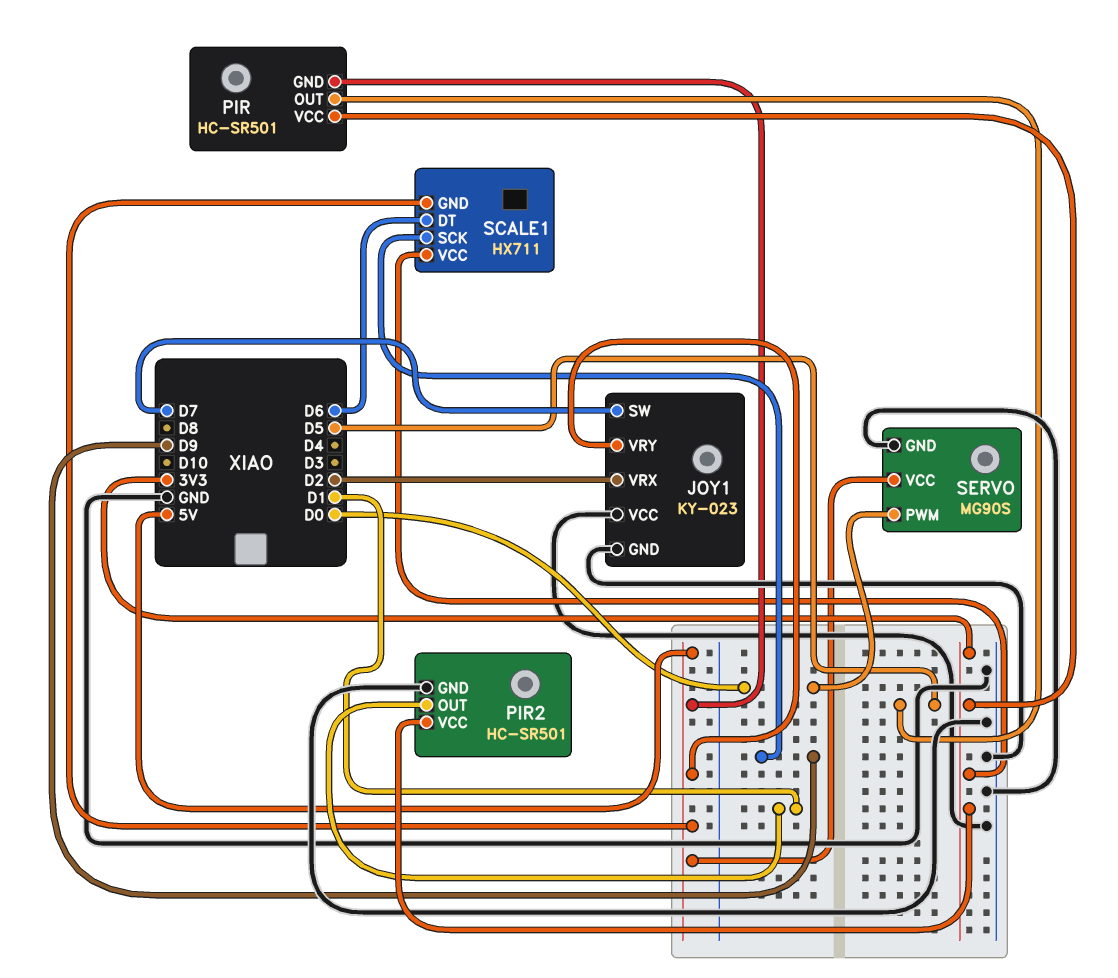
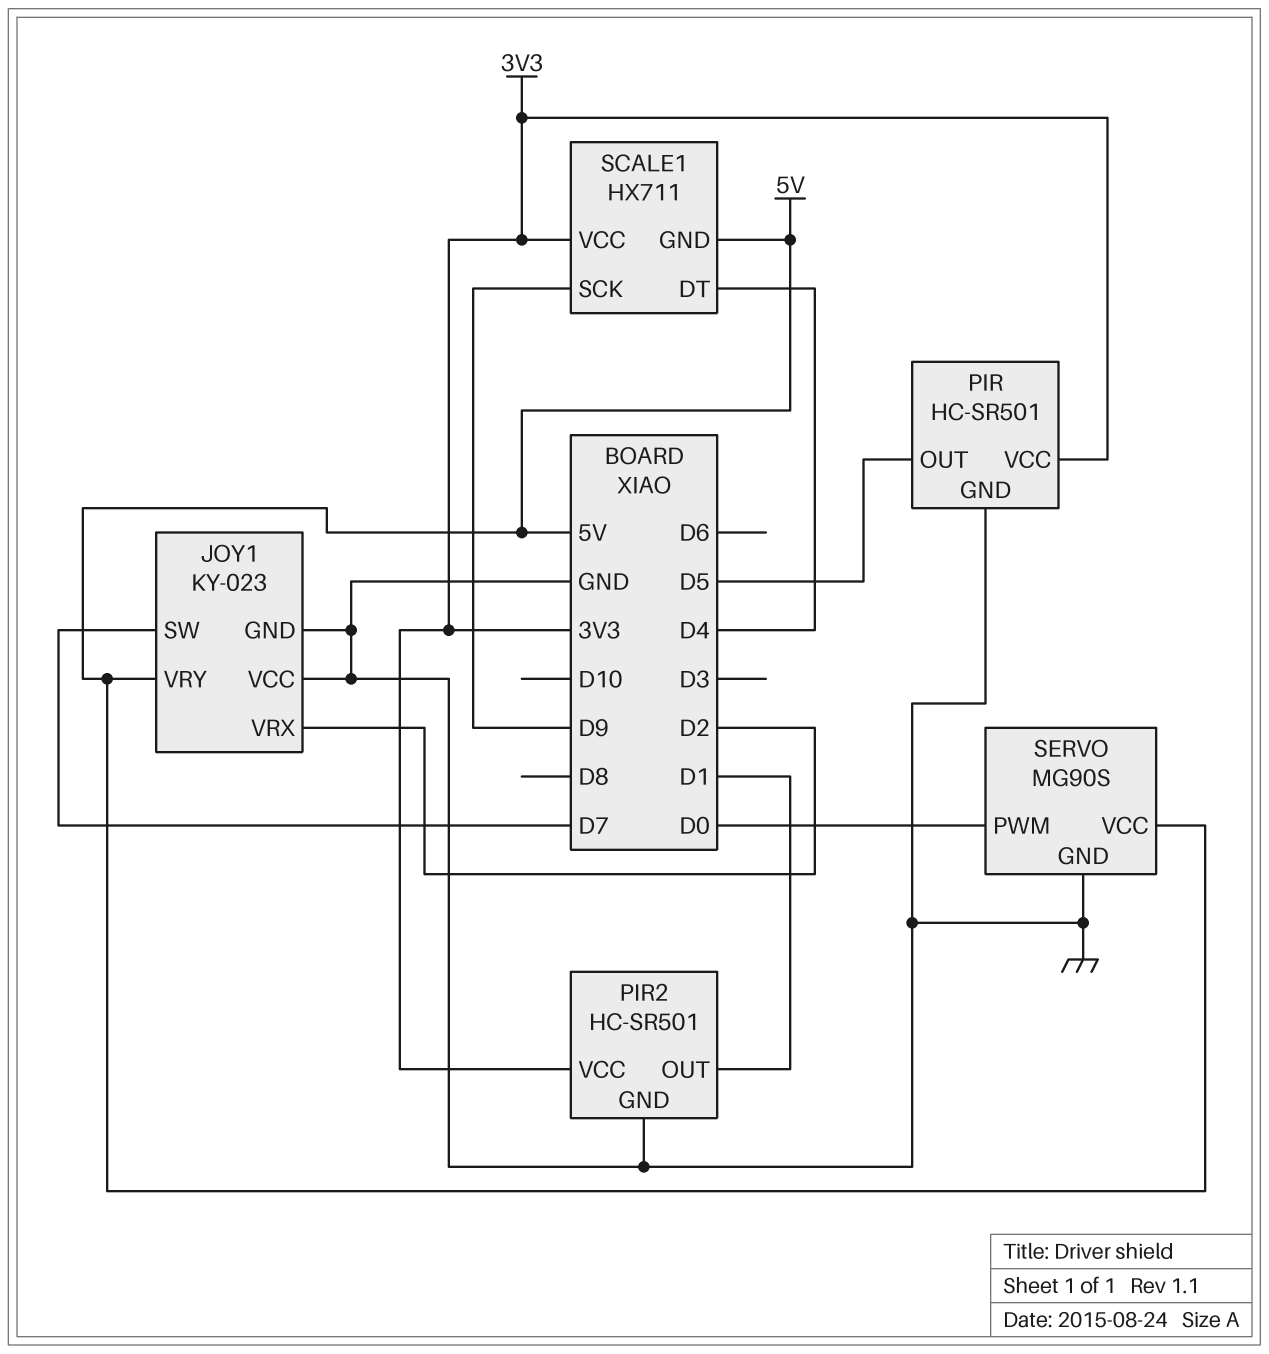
PIR pin GND: 5V -> GND
SCALE1 pin DT: D6 -> D4

